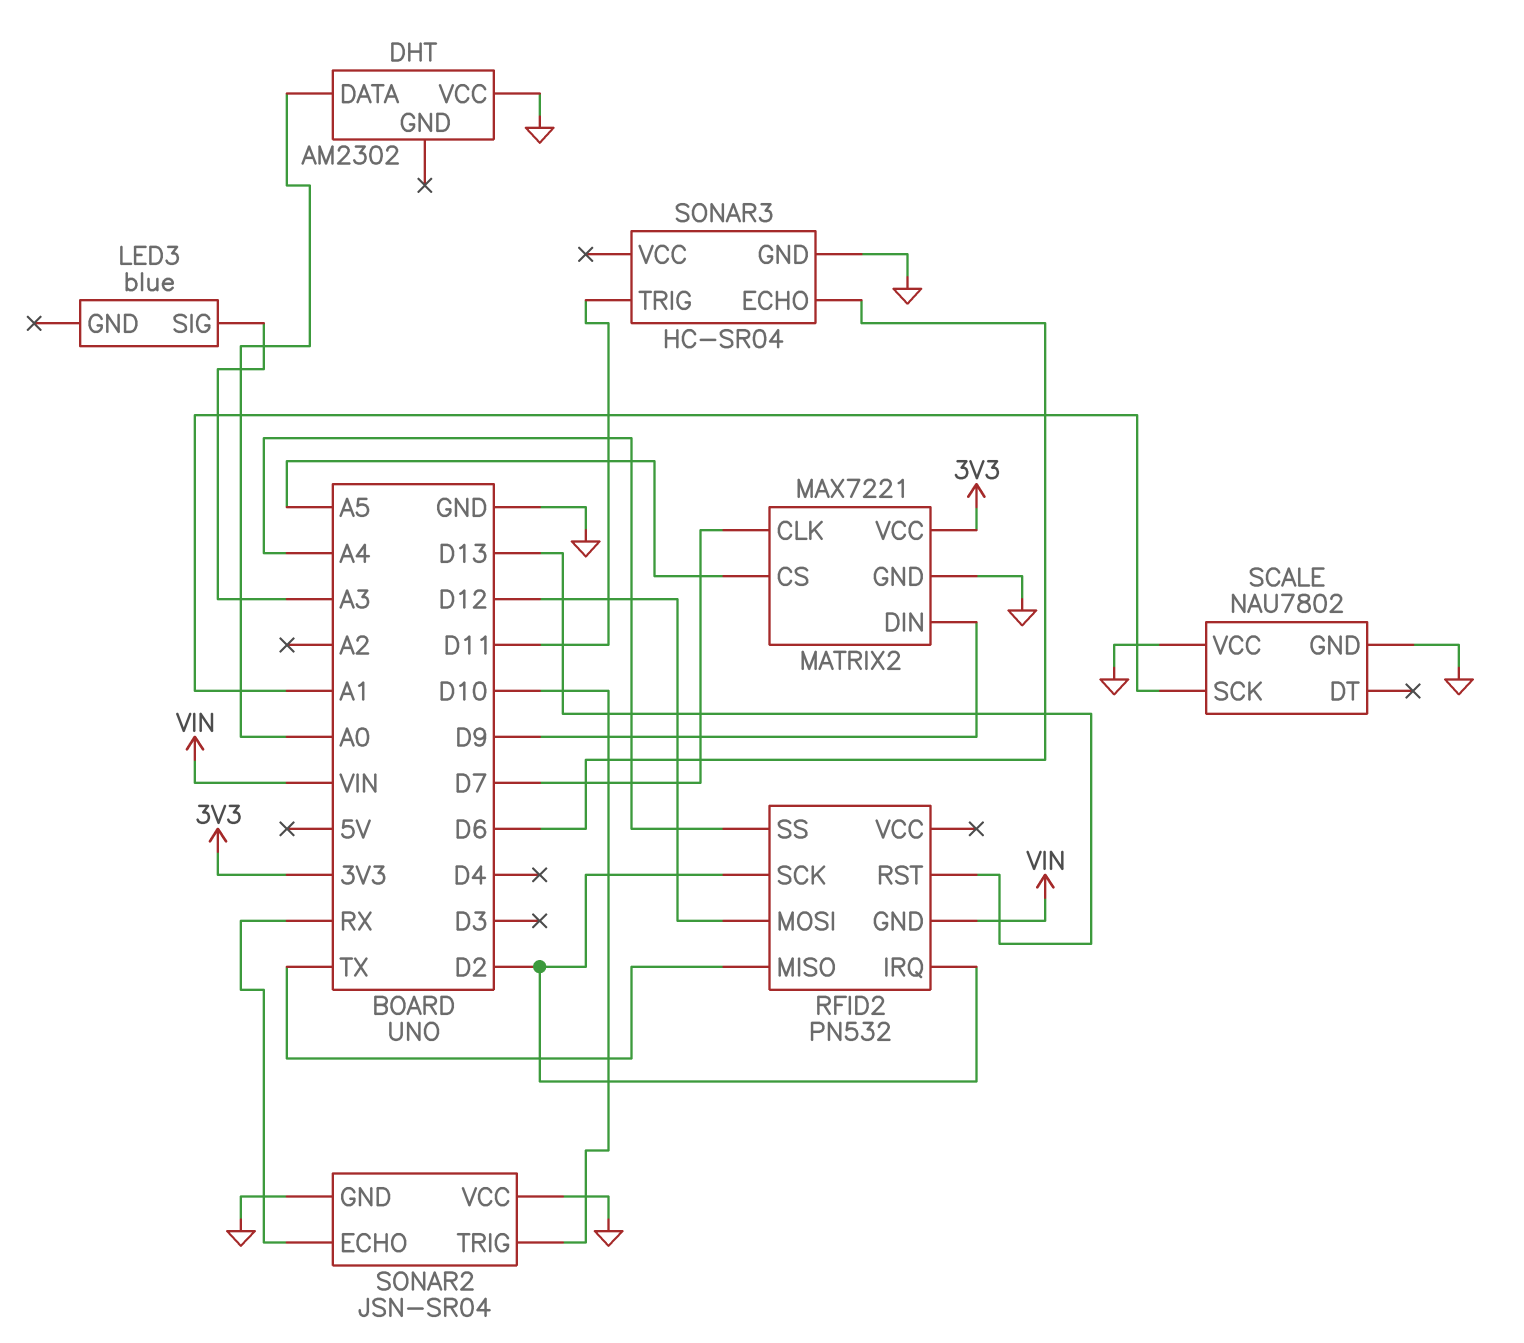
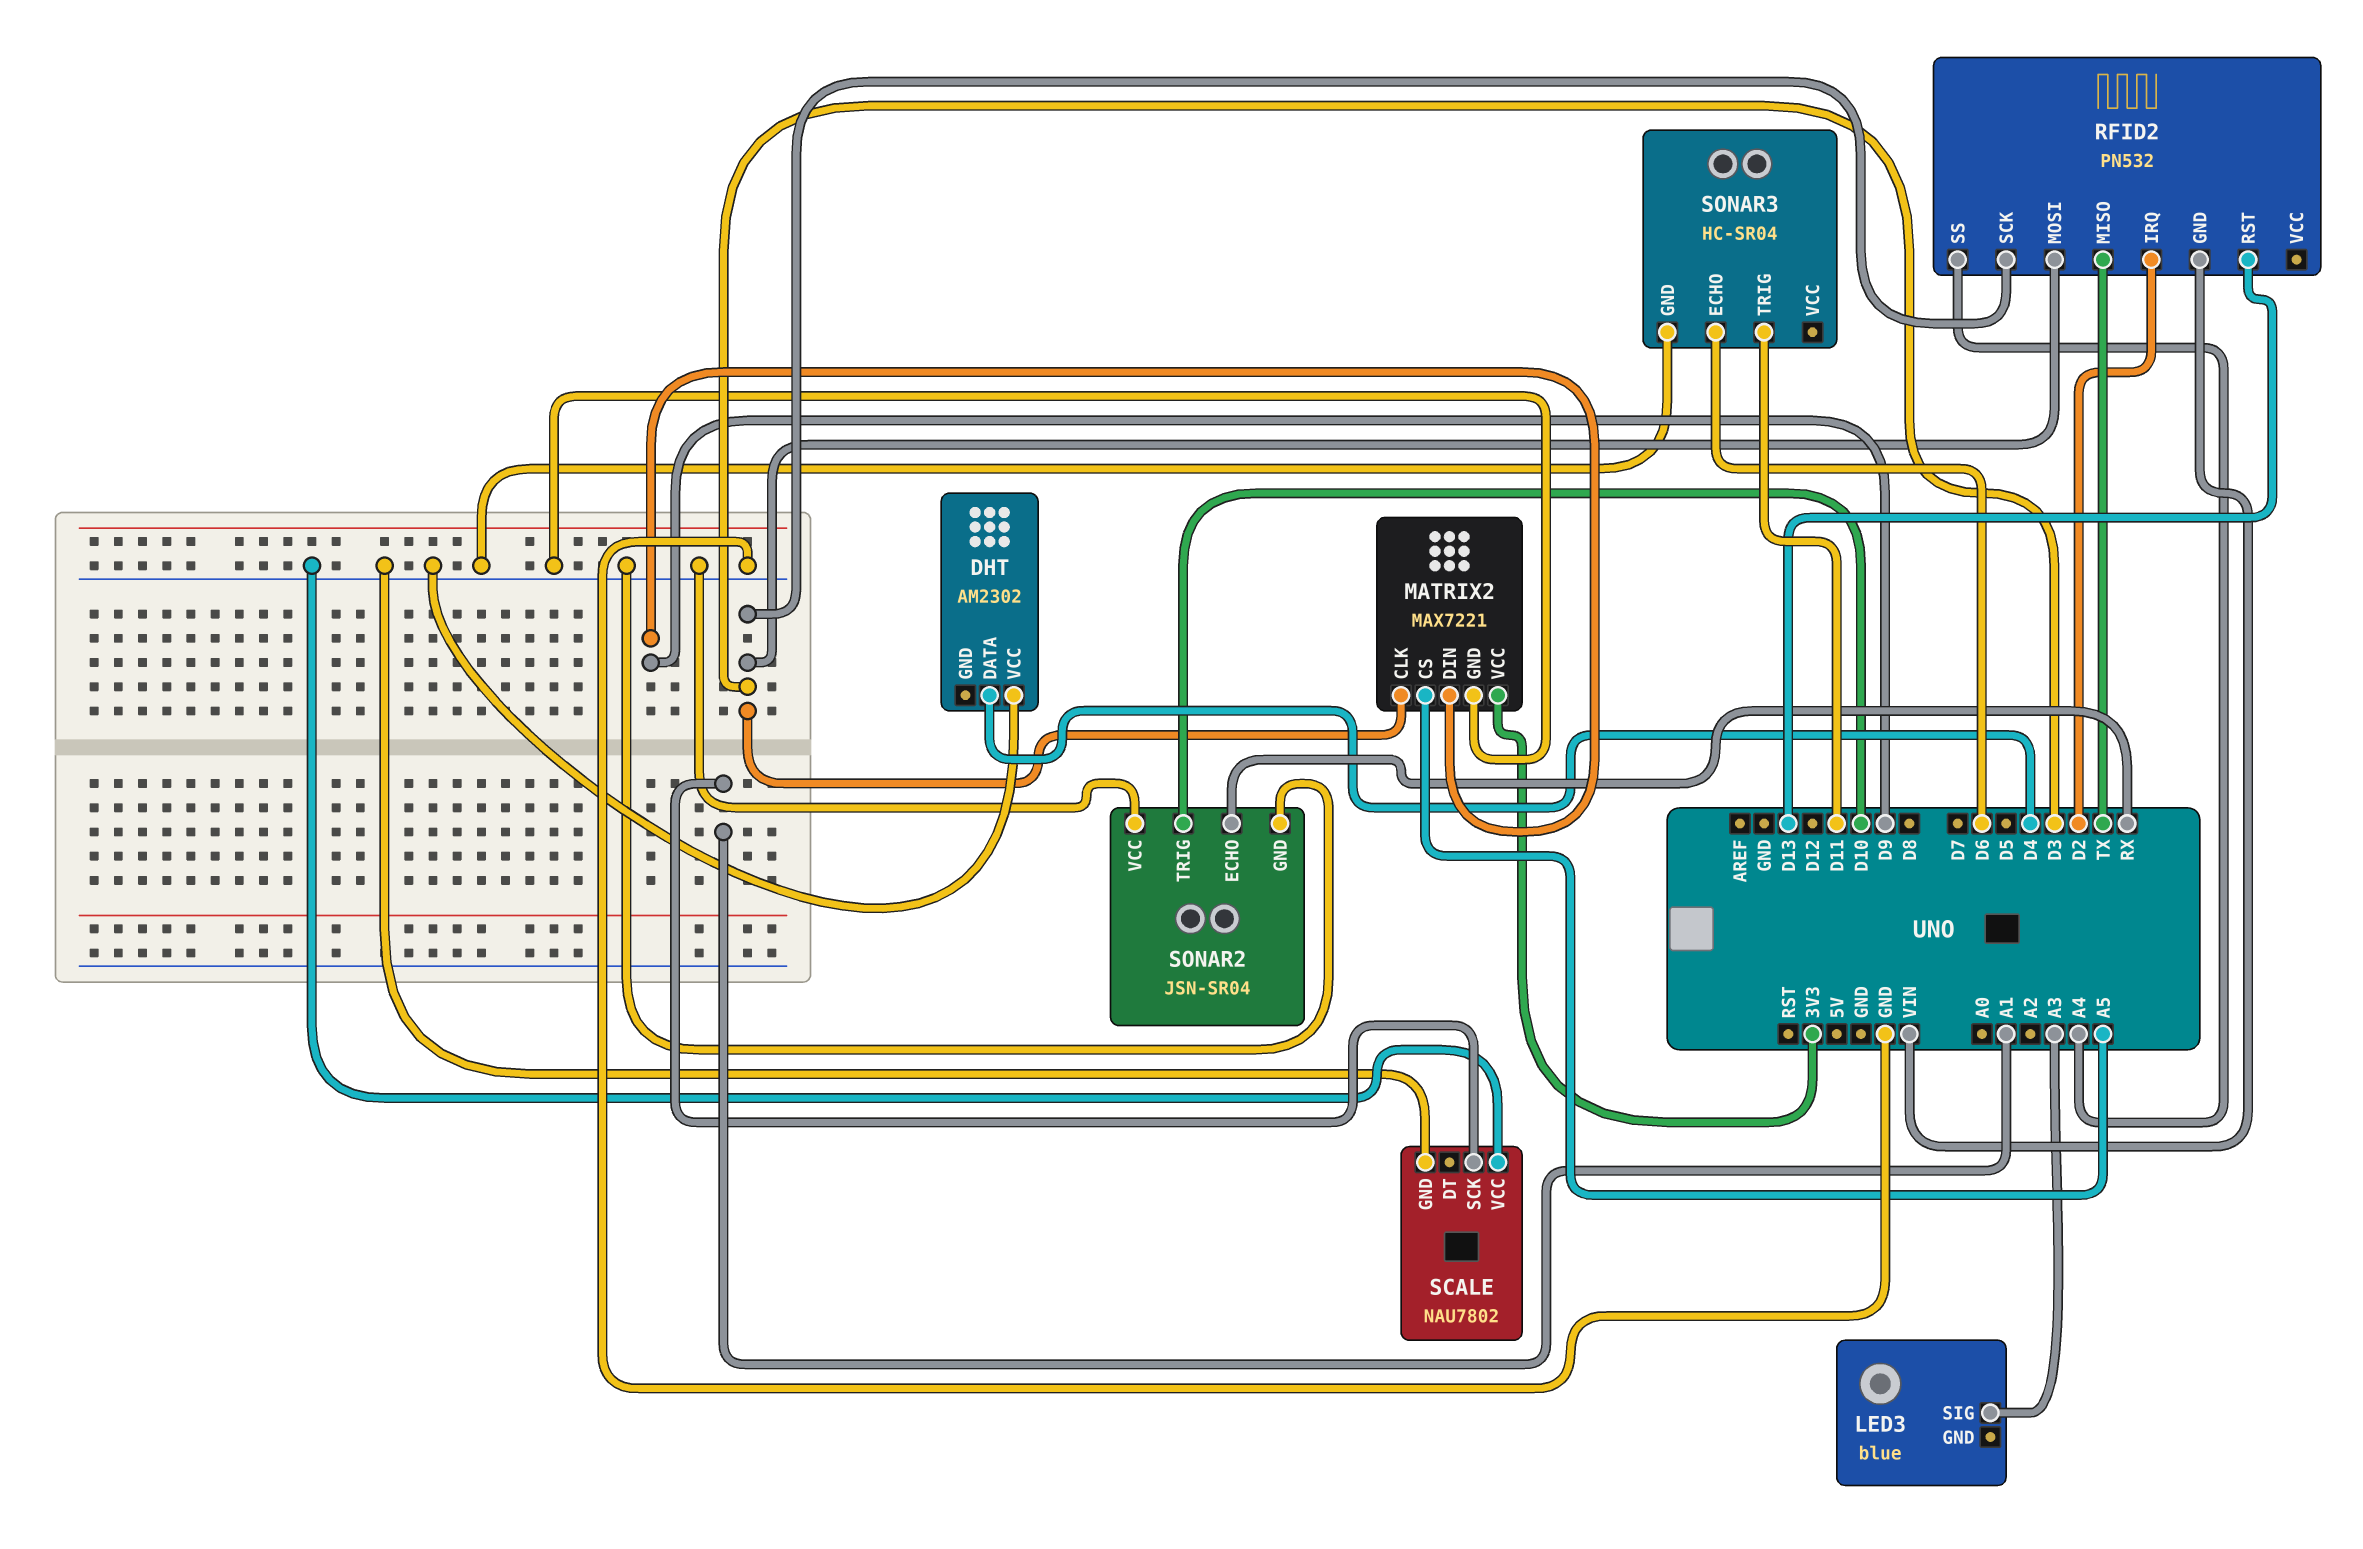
DHT pin DATA: A0 -> D4
MATRIX2 pin CLK: D7 -> D3
RFID2 pin MOSI: D12 -> D3
RFID2 pin SCK: D2 -> D3

